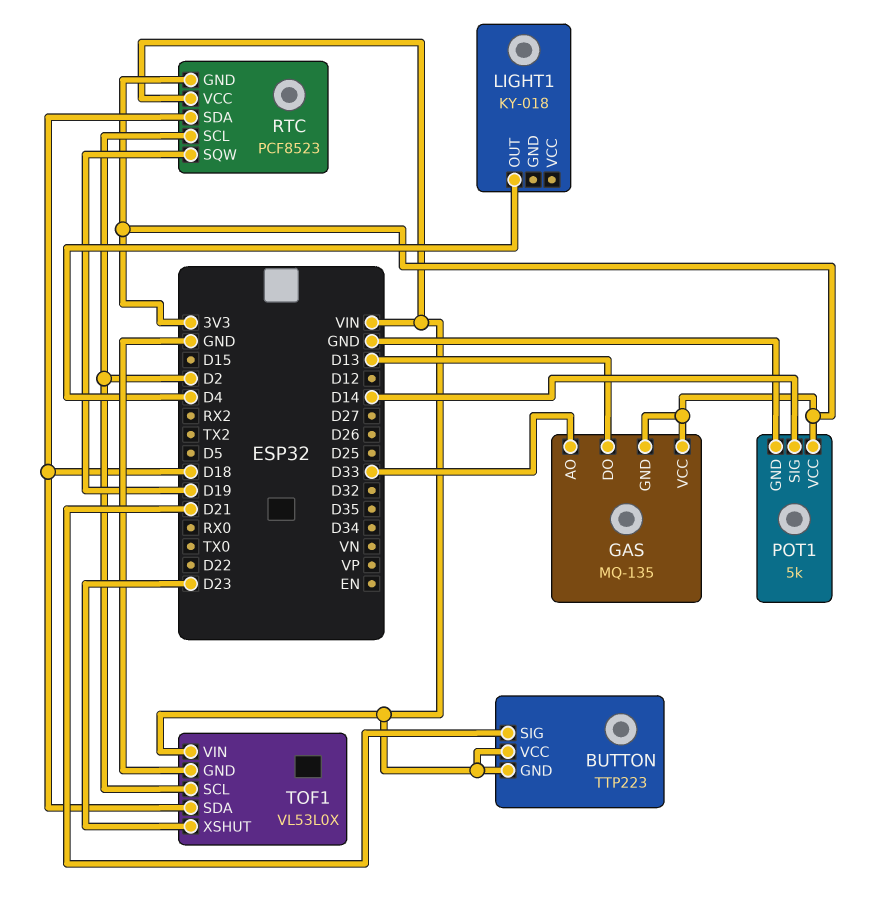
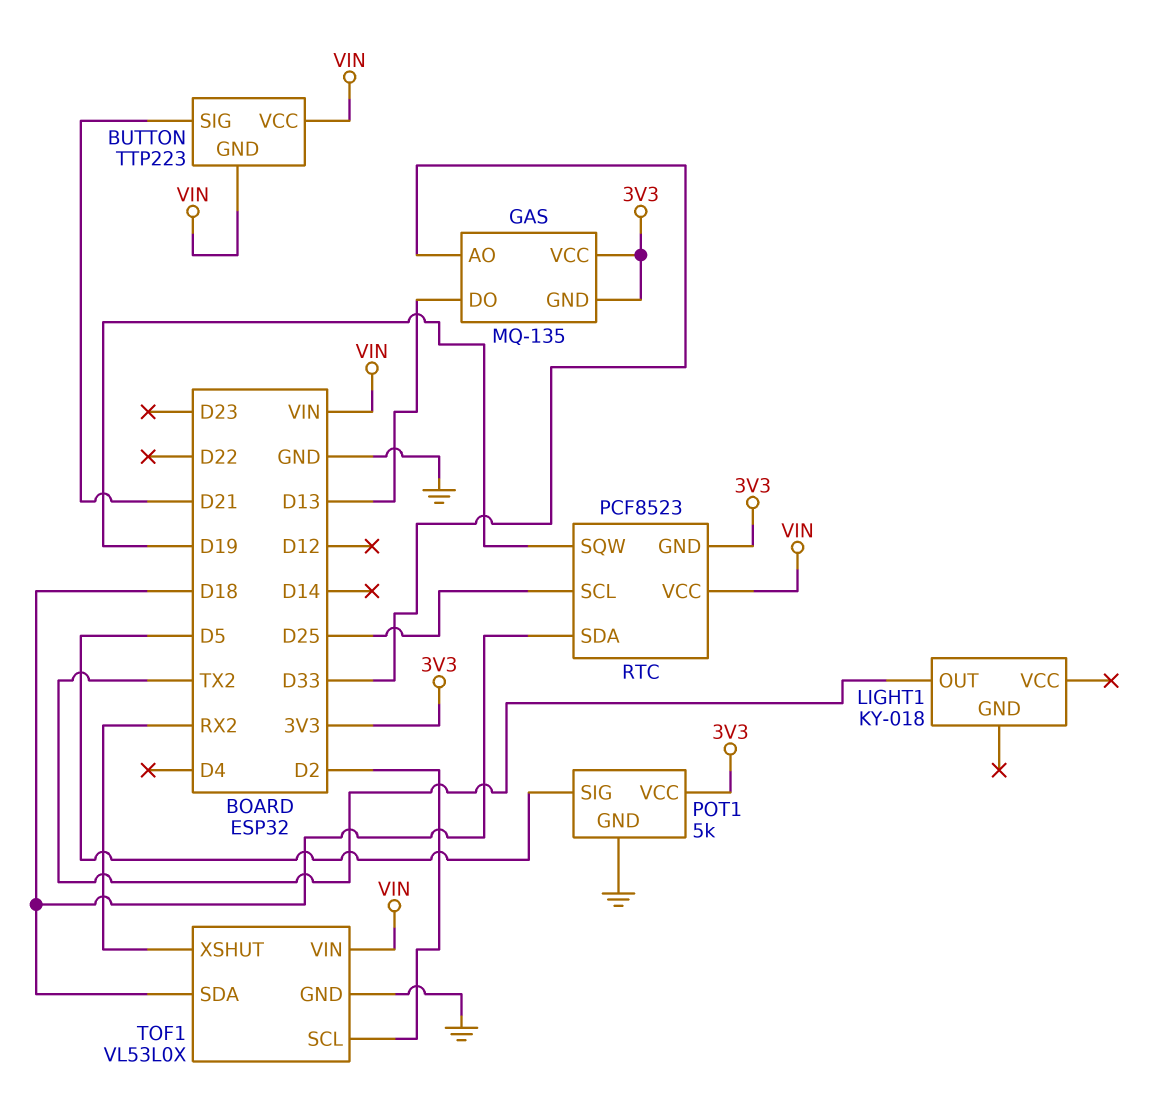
LIGHT1 pin OUT: D4 -> TX2
POT1 pin SIG: D14 -> D5
RTC pin SCL: D2 -> D25
TOF1 pin XSHUT: D23 -> RX2

